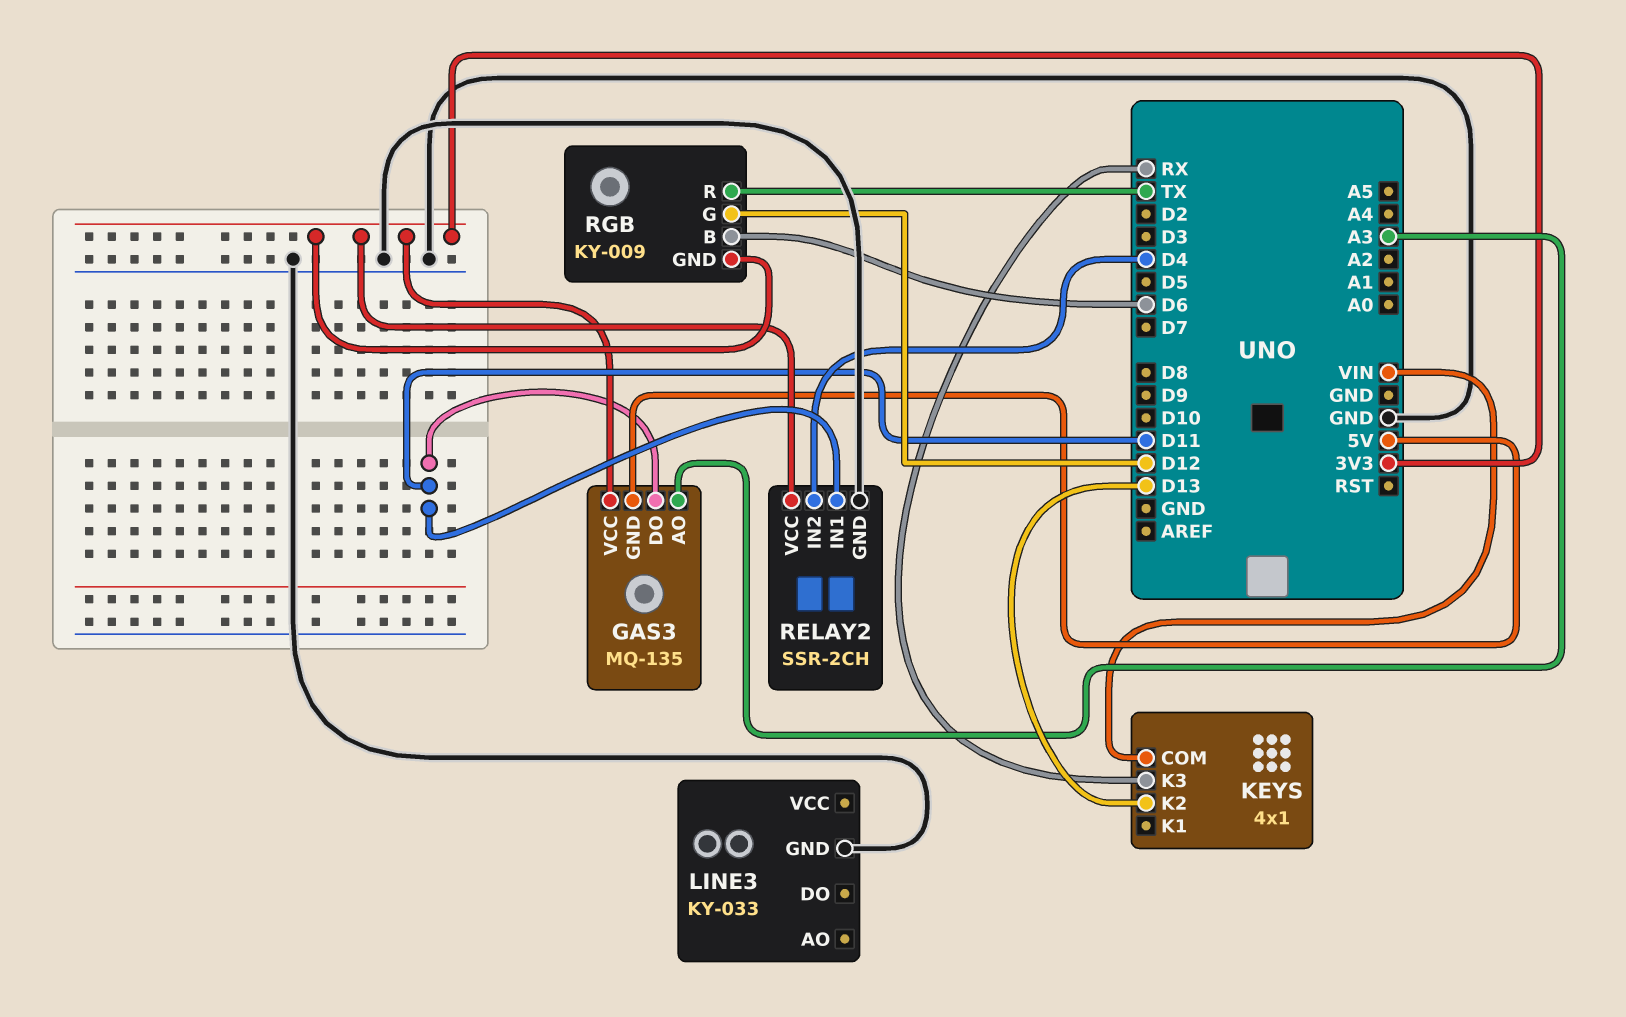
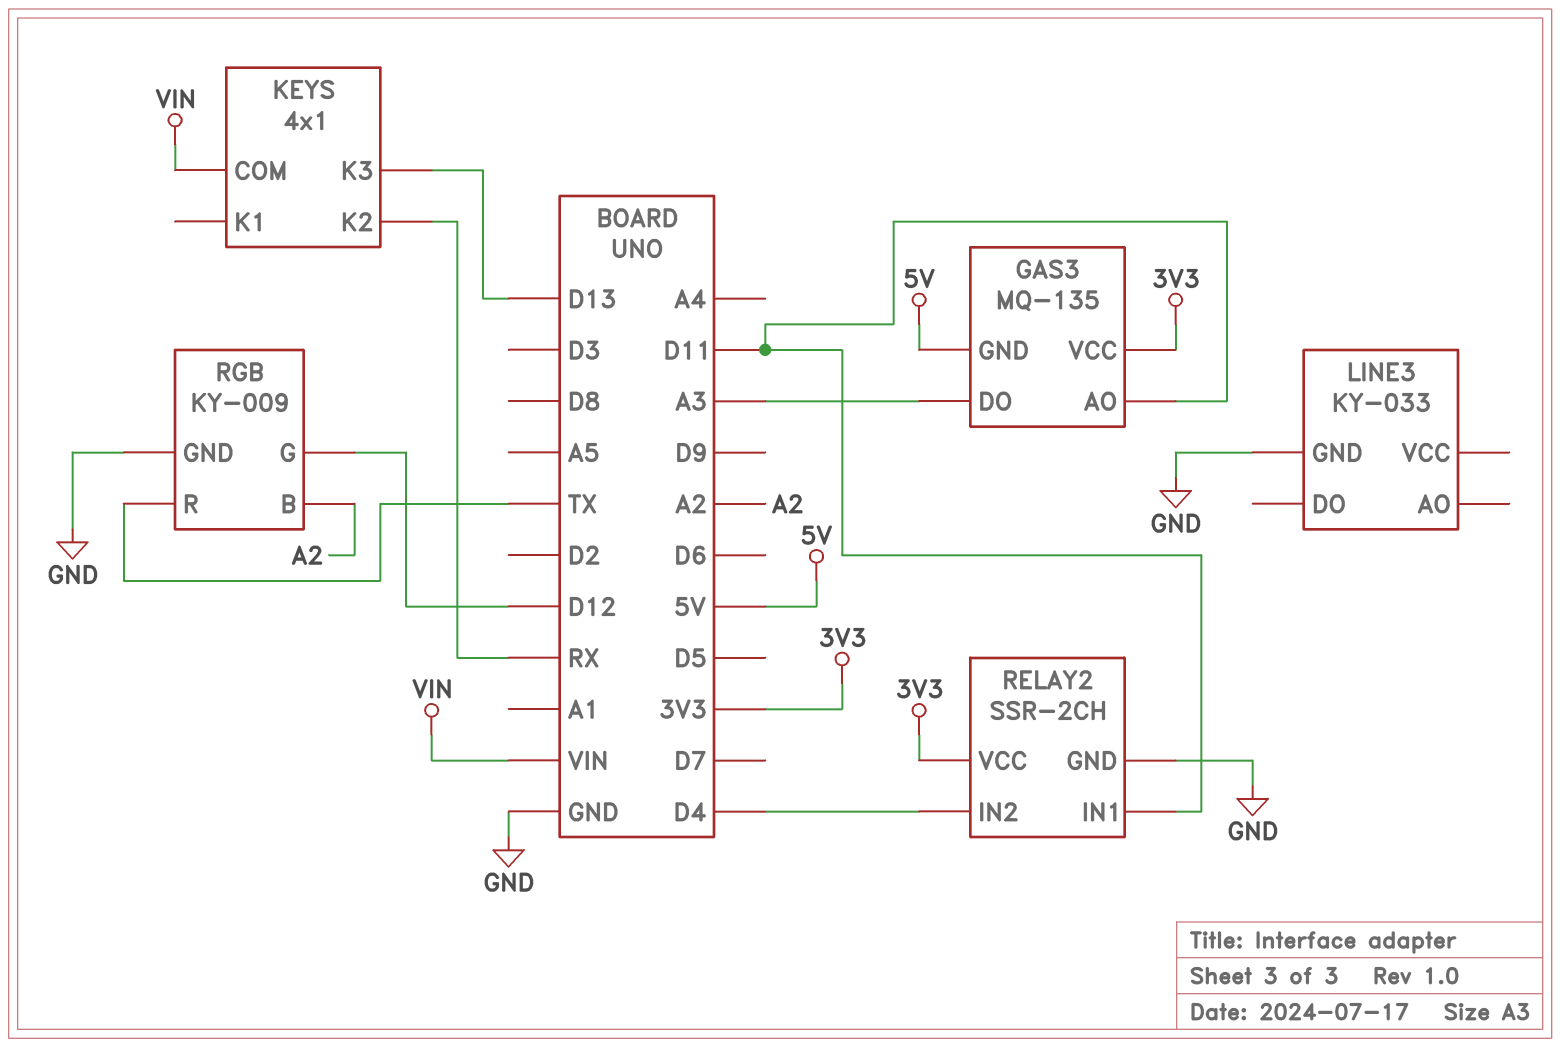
GAS3 pin AO: A3 -> D11
GAS3 pin DO: D11 -> A3
KEYS pin K2: D13 -> RX
KEYS pin K3: RX -> D13
RGB pin B: D6 -> A2
RGB pin GND: 3V3 -> GND

